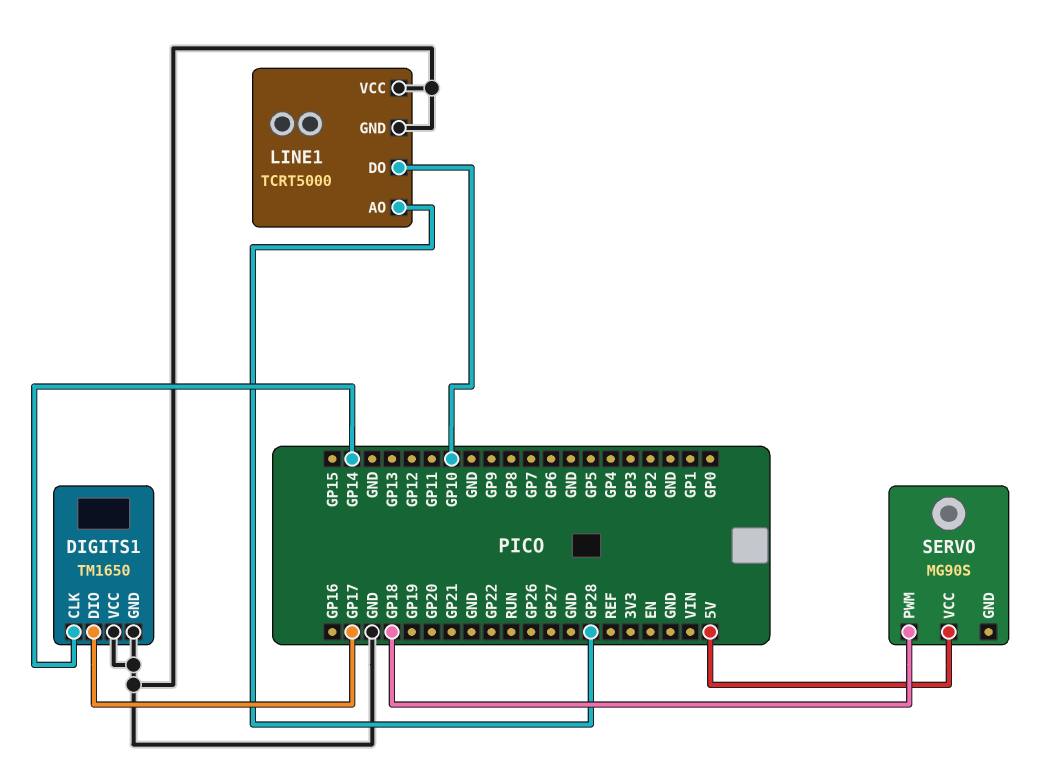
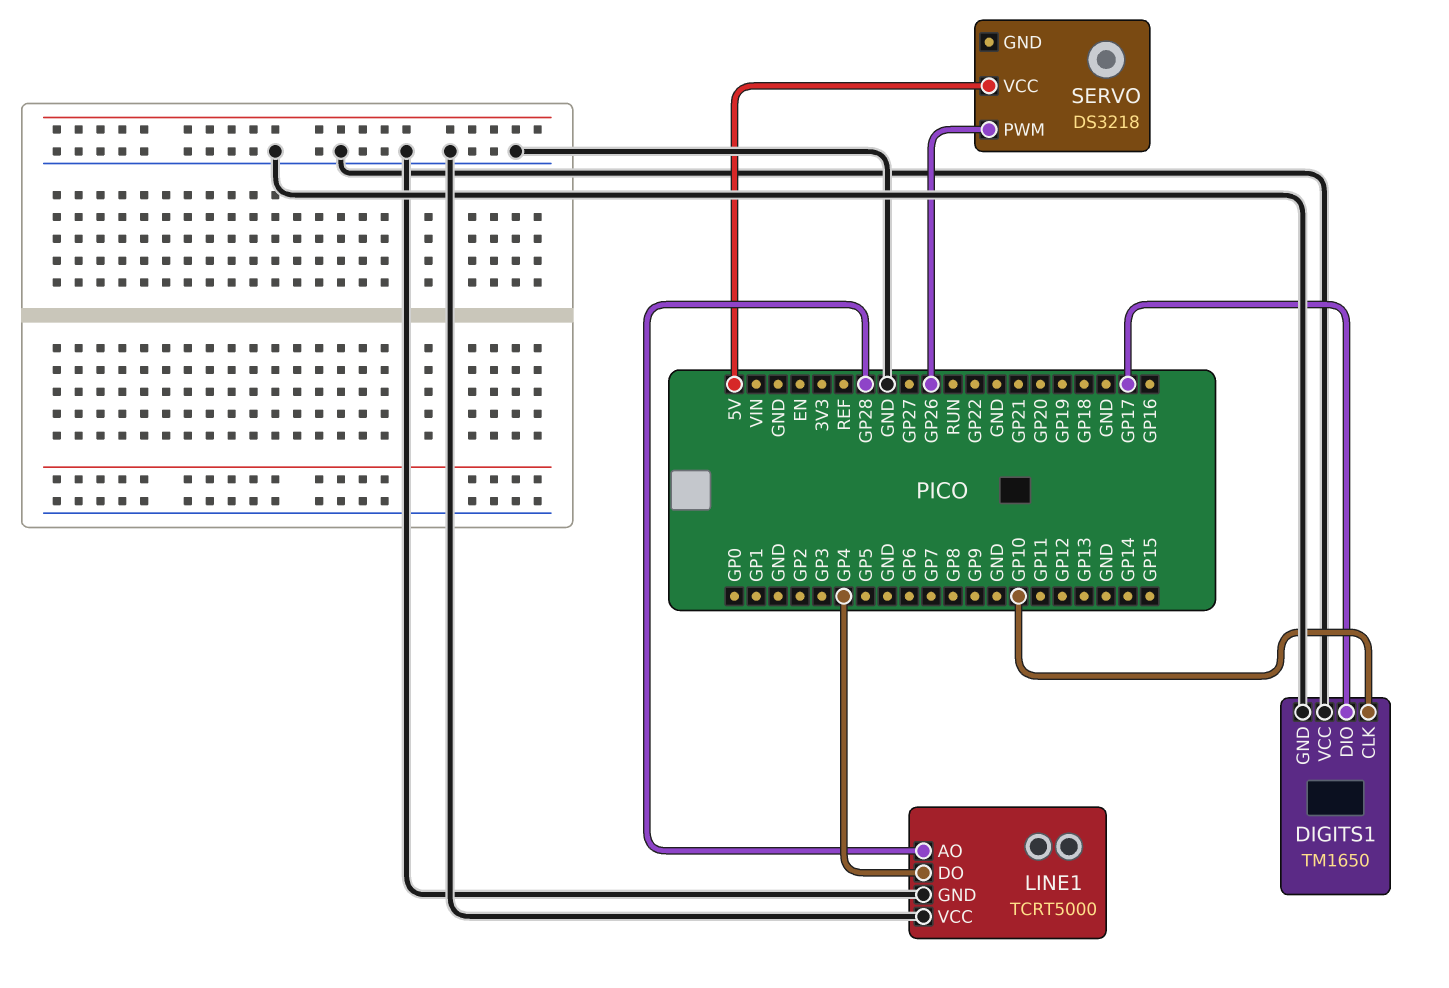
DIGITS1 pin CLK: GP14 -> GP10
LINE1 pin DO: GP10 -> GP4
SERVO: MG90S -> DS3218
SERVO pin PWM: GP18 -> GP26

